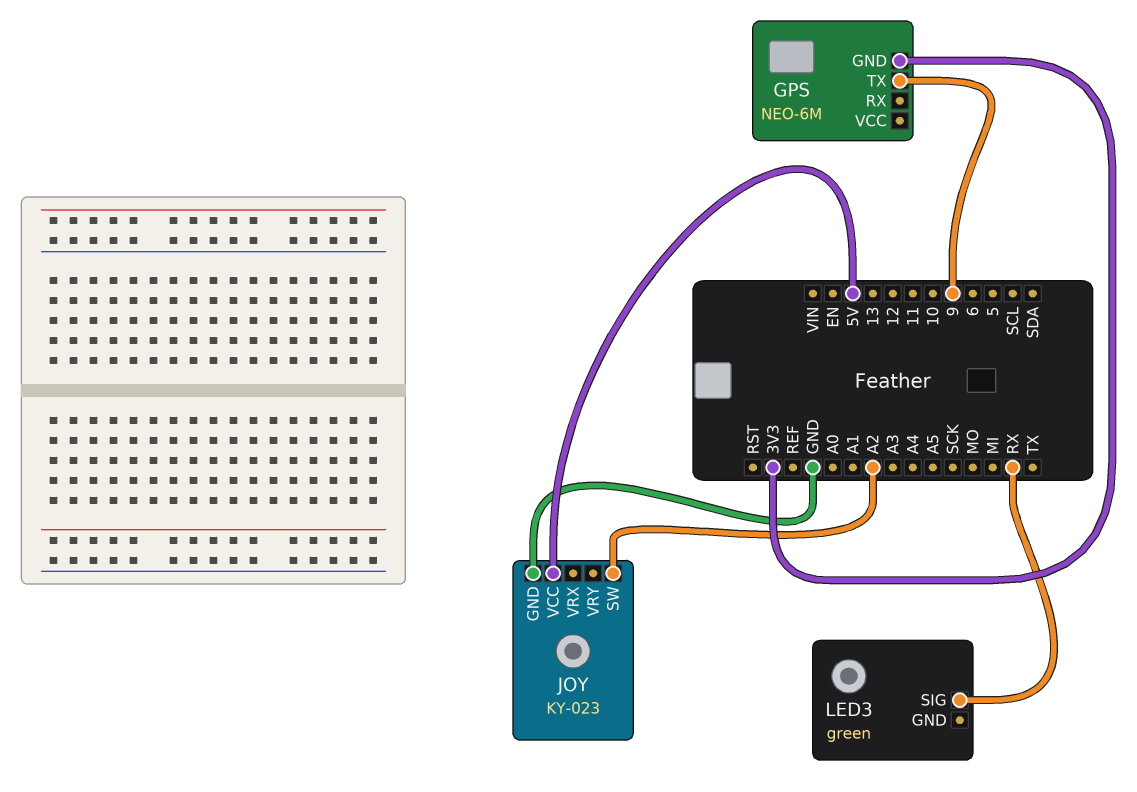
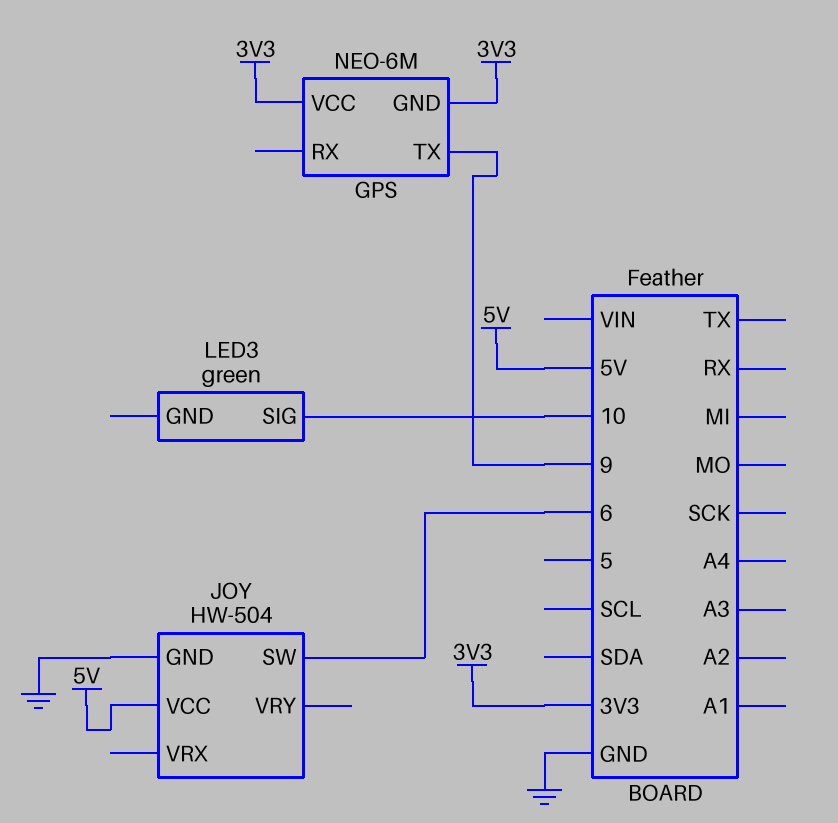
GPS pin VCC: none -> 3V3
JOY: KY-023 -> HW-504
JOY pin SW: A2 -> 6
LED3 pin SIG: RX -> 10

